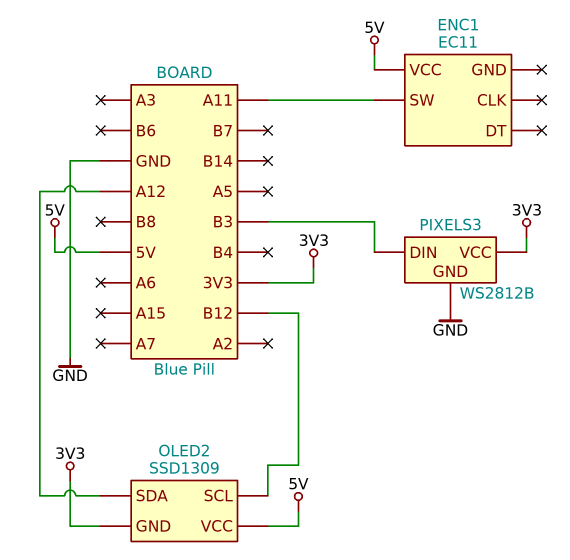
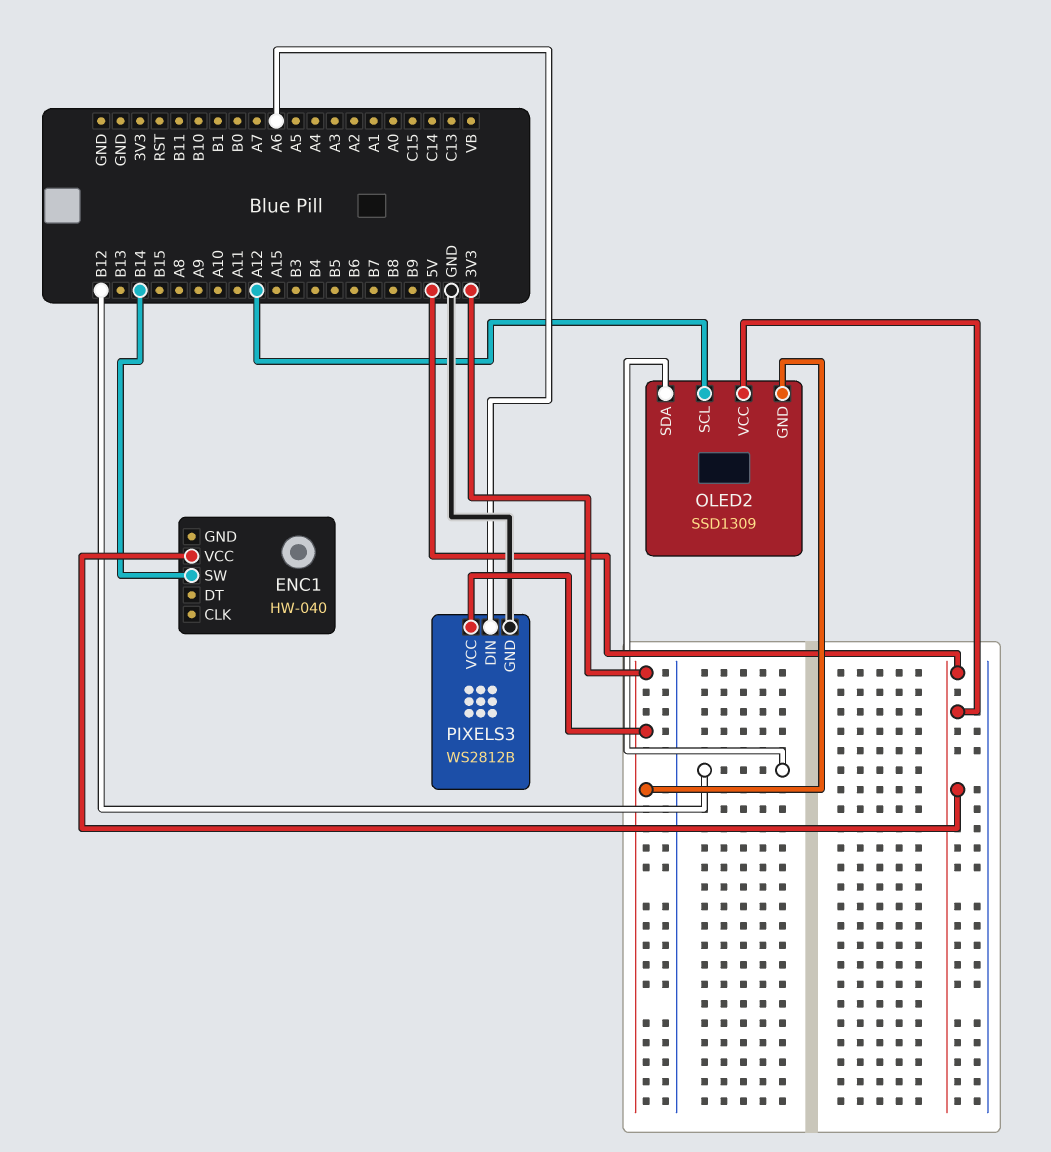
ENC1: EC11 -> HW-040
ENC1 pin SW: A11 -> B14
OLED2 pin SCL: B12 -> A12
OLED2 pin SDA: A12 -> B12
PIXELS3 pin DIN: B3 -> A6

